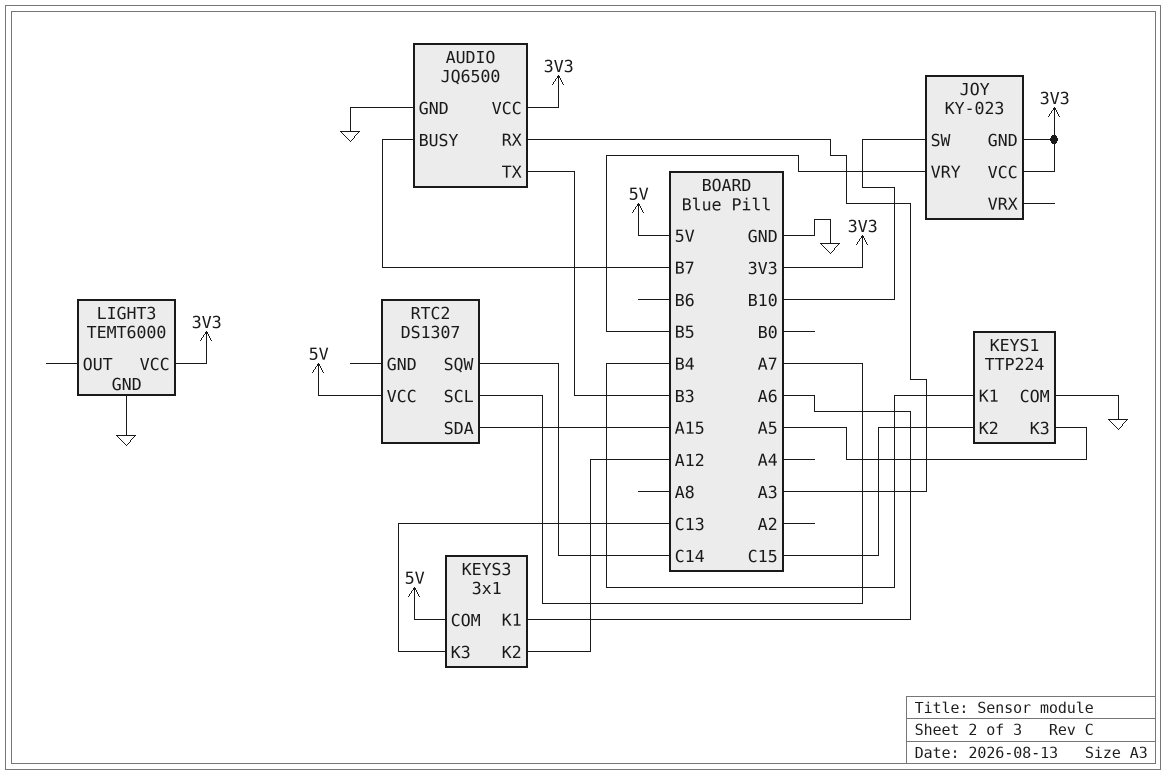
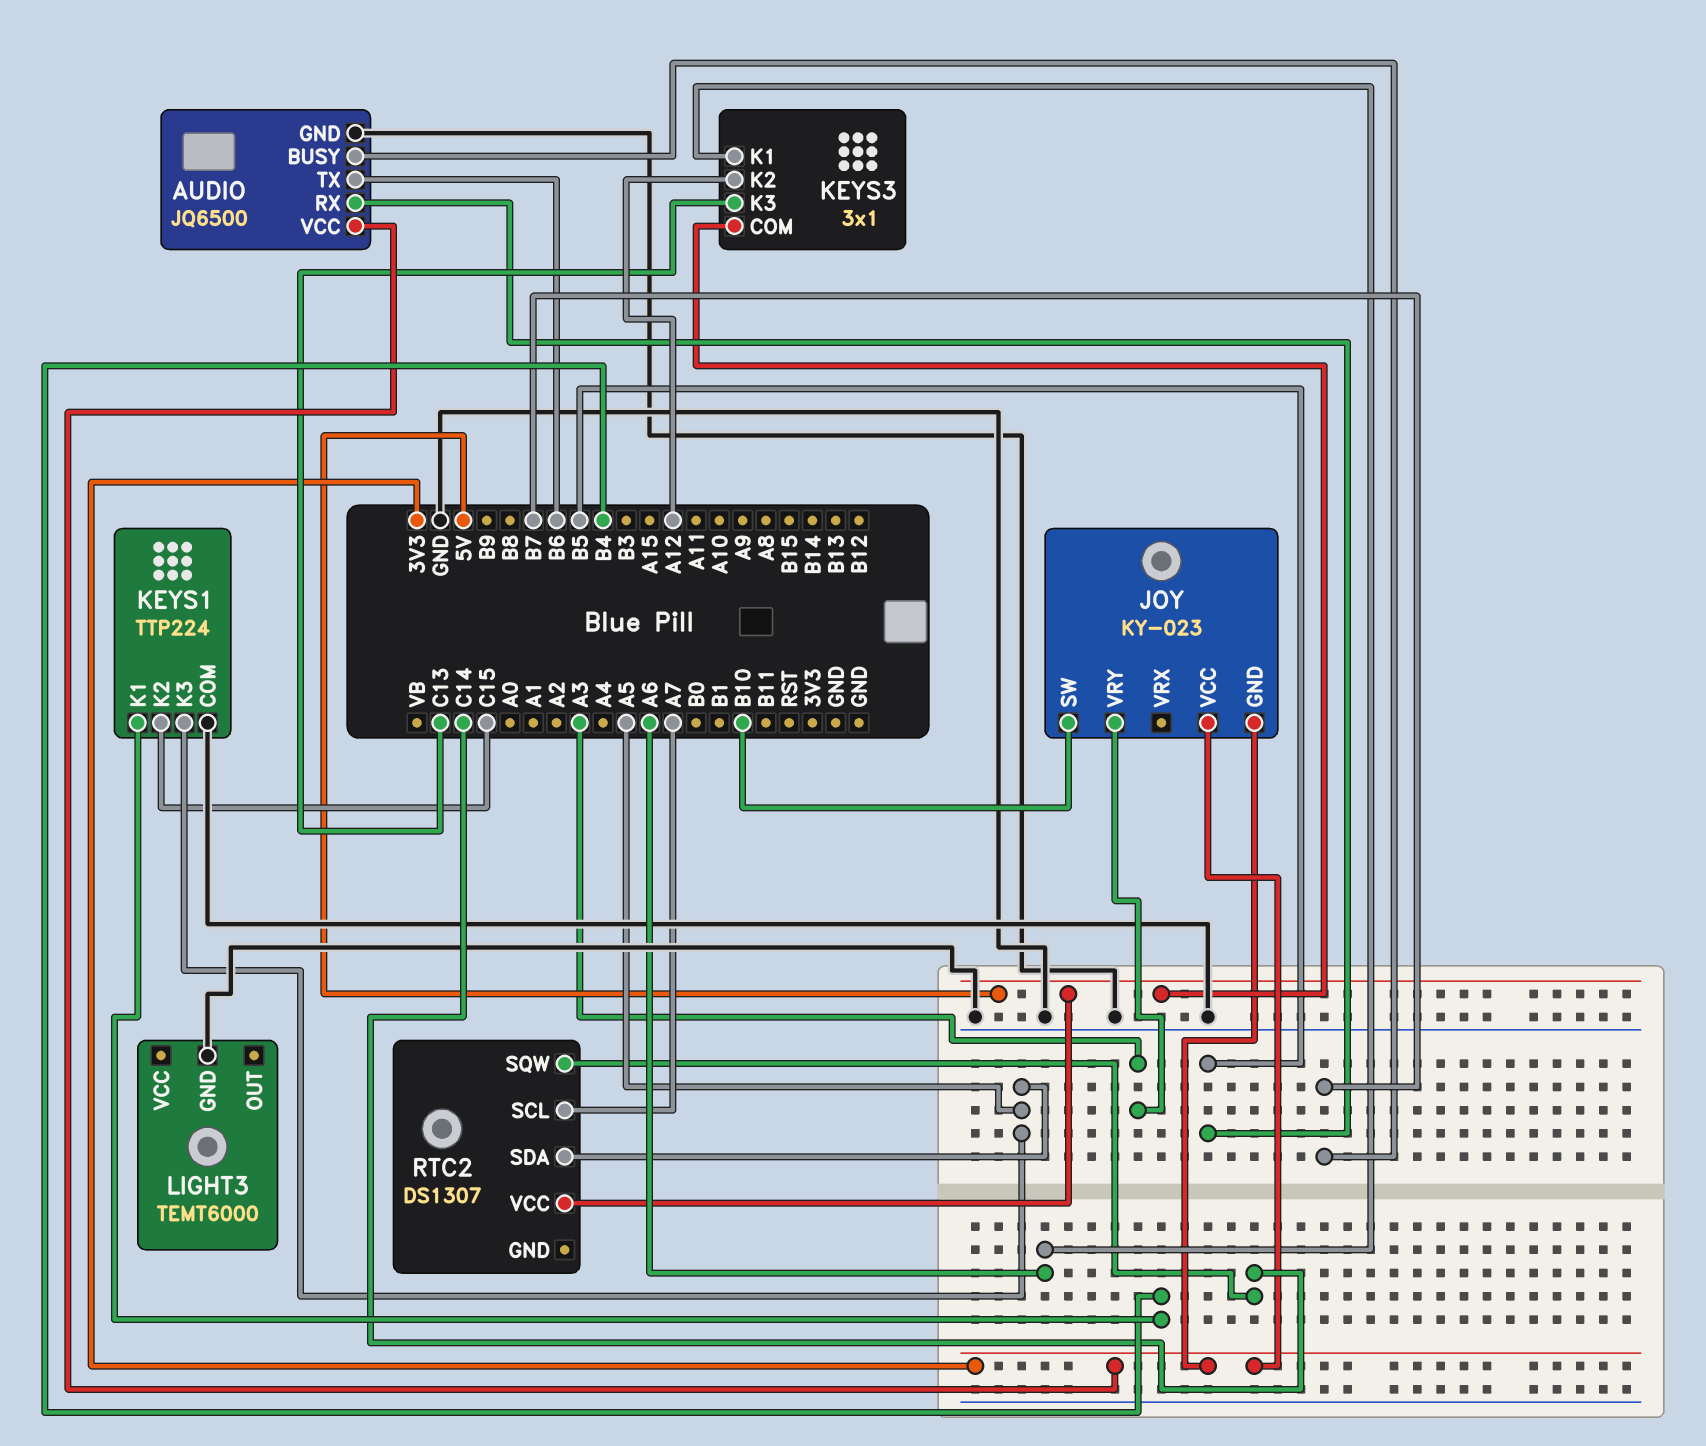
AUDIO pin RX: A3 -> B5
AUDIO pin TX: B3 -> B6
JOY pin VRY: B5 -> A3
LIGHT3 pin VCC: 3V3 -> none
RTC2 pin SDA: A15 -> A5

